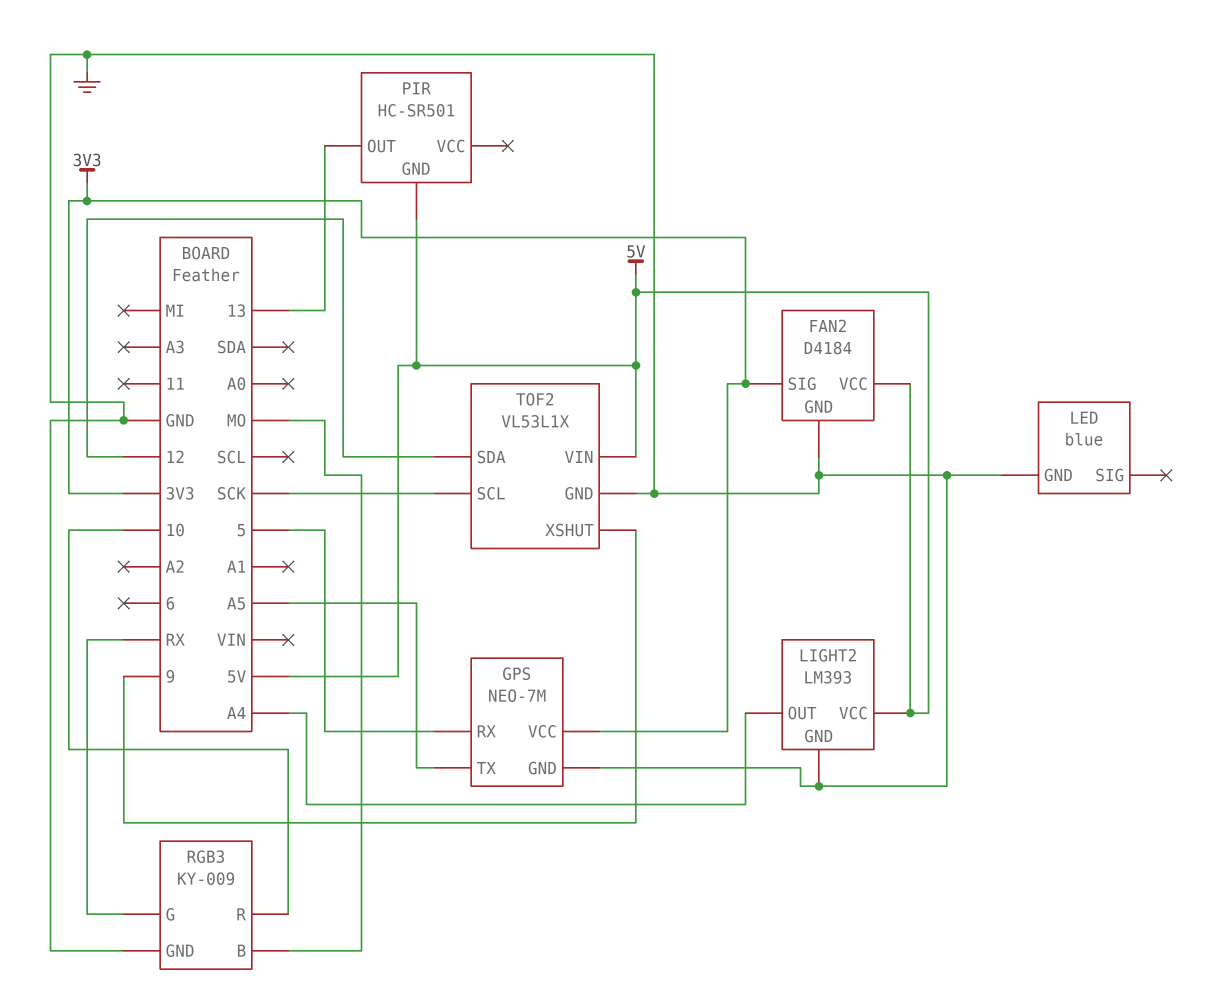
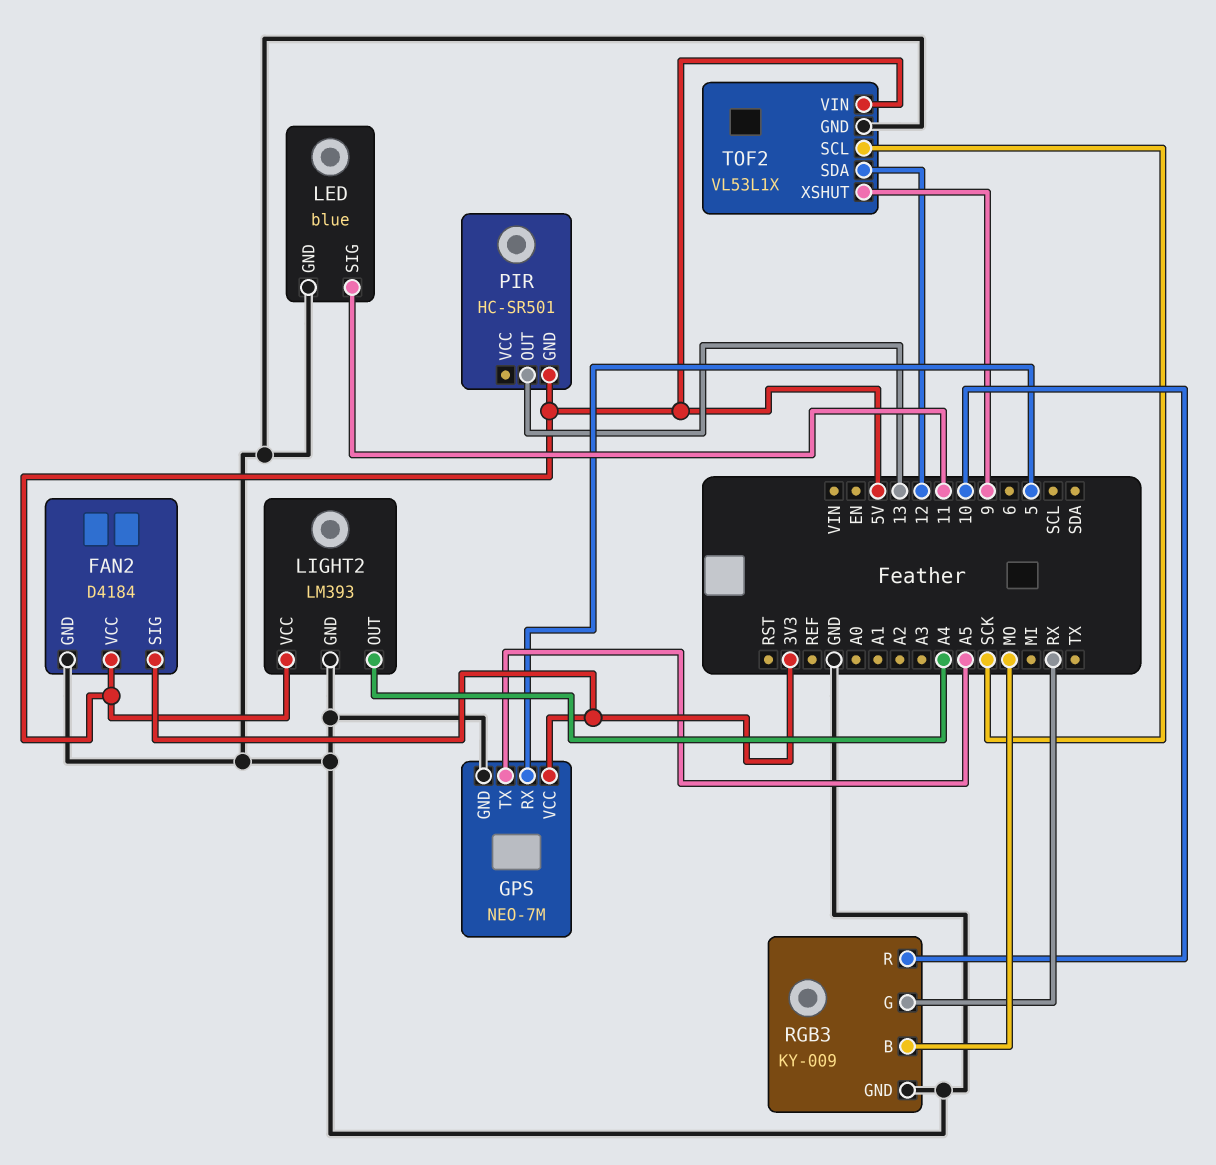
LED pin SIG: none -> 11

